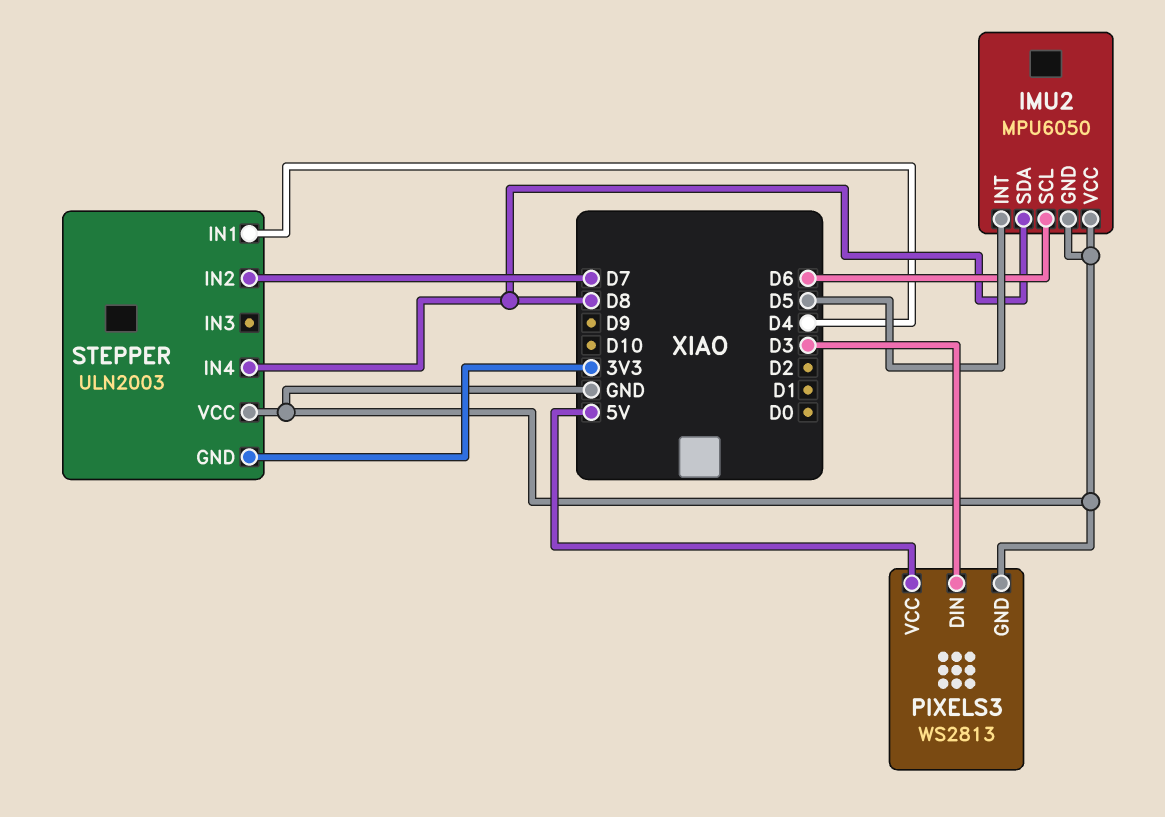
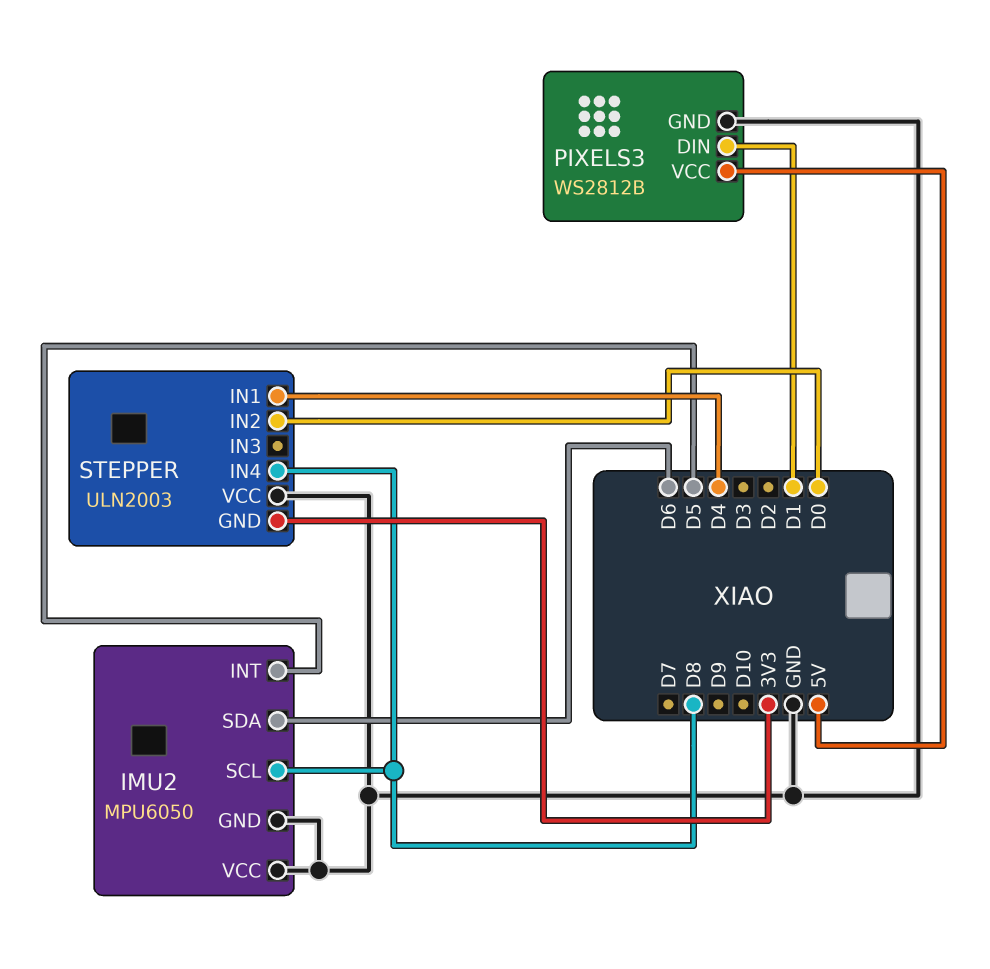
IMU2 pin SCL: D6 -> D8
IMU2 pin SDA: D8 -> D6
PIXELS3: WS2813 -> WS2812B
PIXELS3 pin DIN: D3 -> D1
STEPPER pin IN2: D7 -> D0

